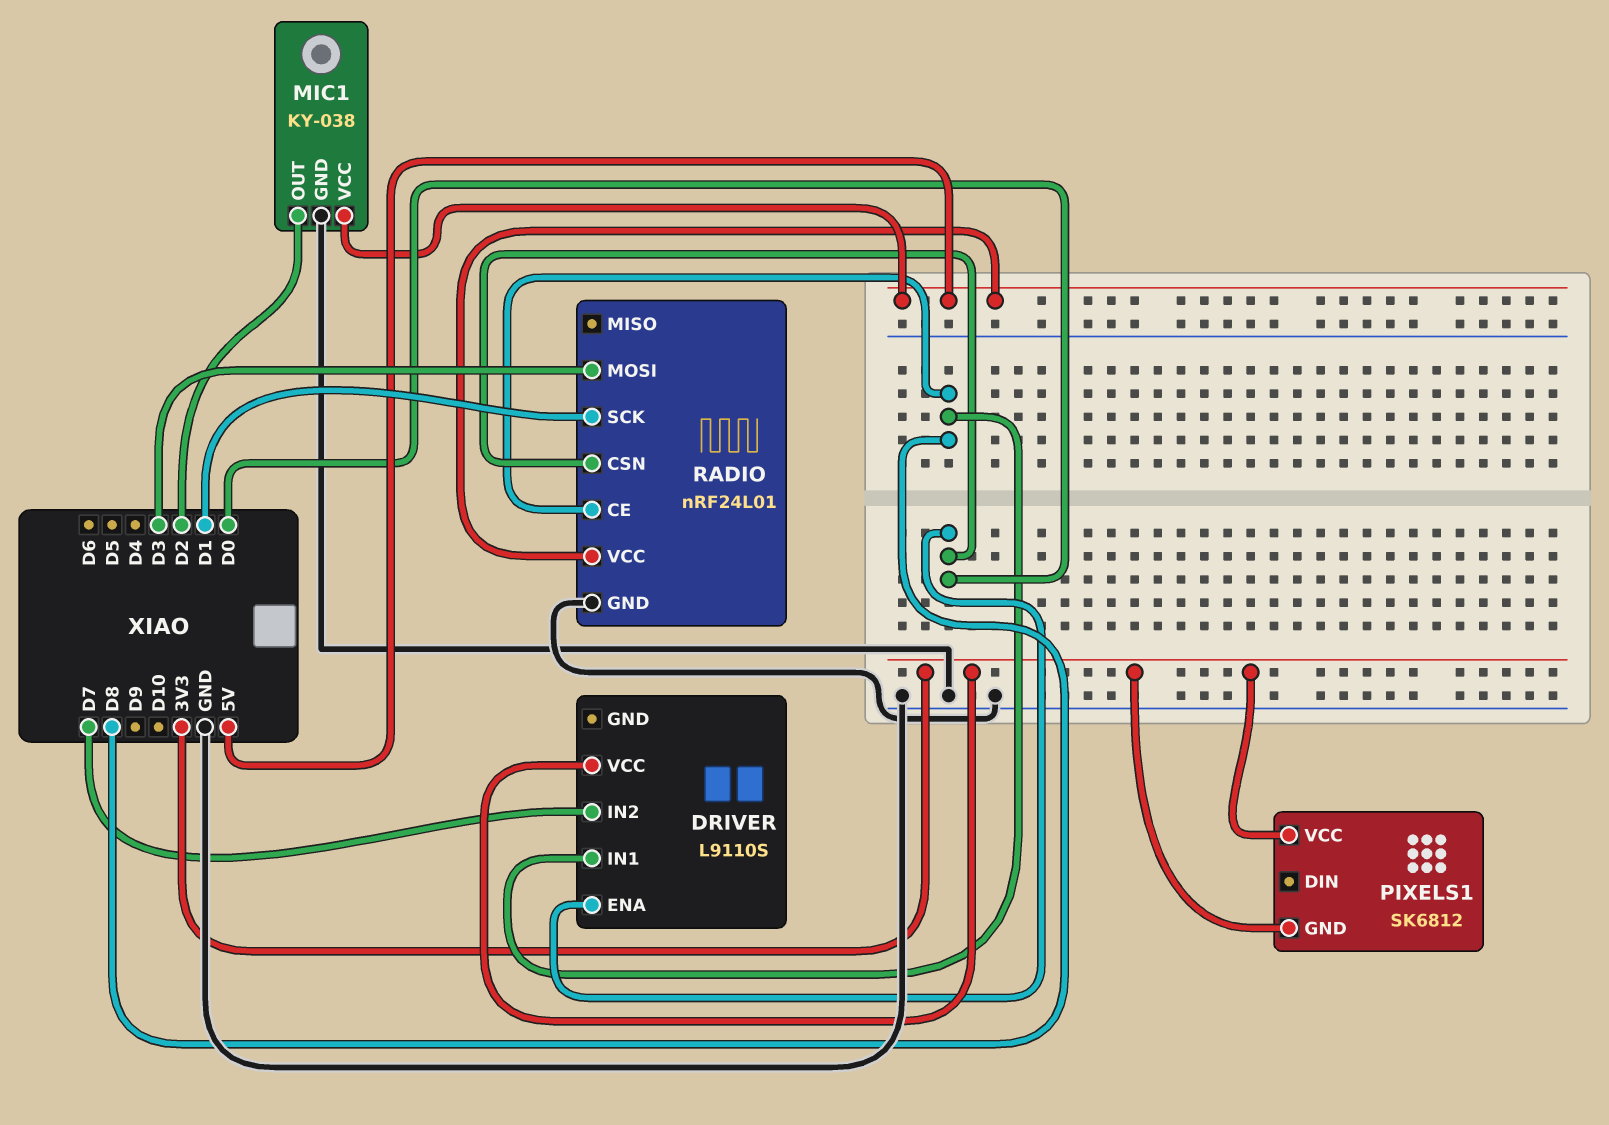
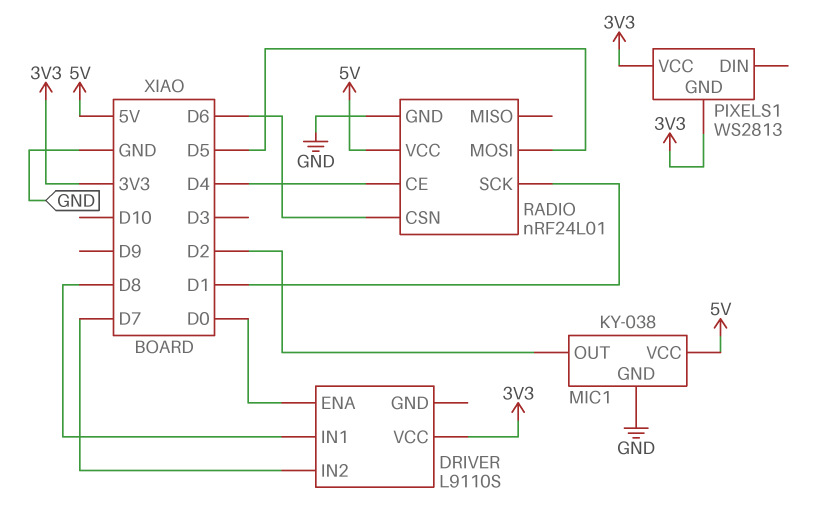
PIXELS1: SK6812 -> WS2813
RADIO pin CE: D8 -> D4
RADIO pin CSN: D0 -> D6
RADIO pin MOSI: D3 -> D5

